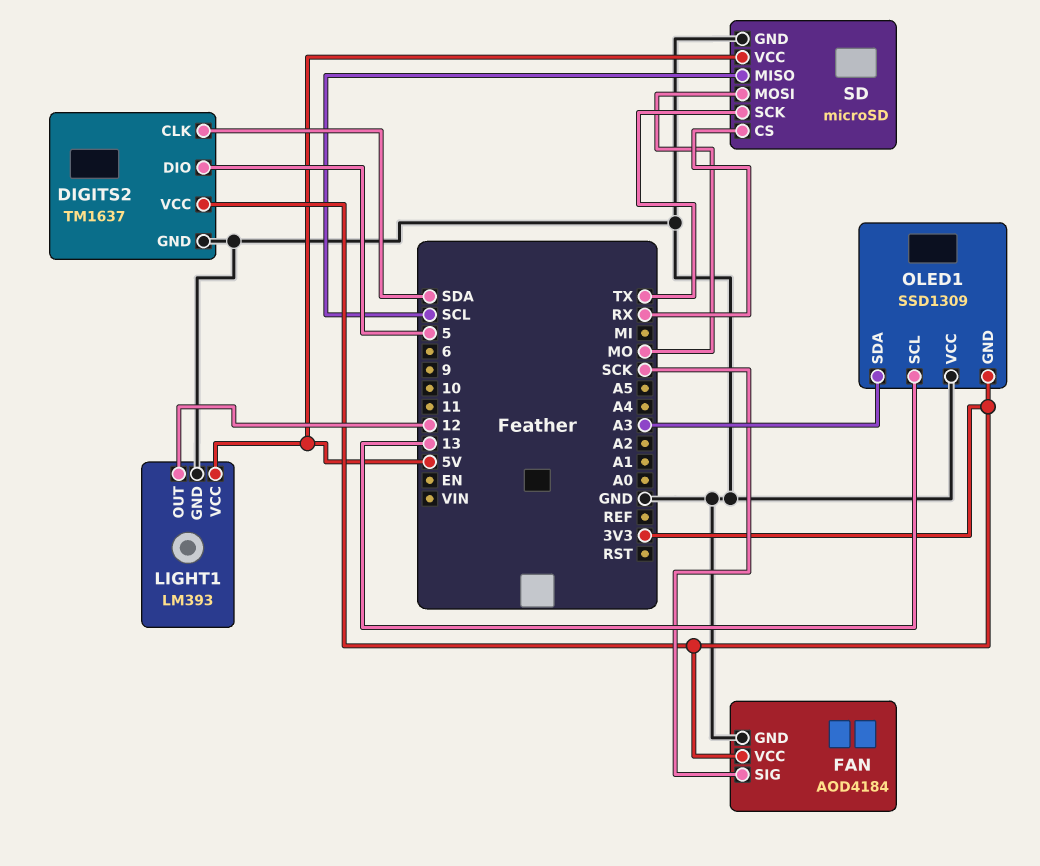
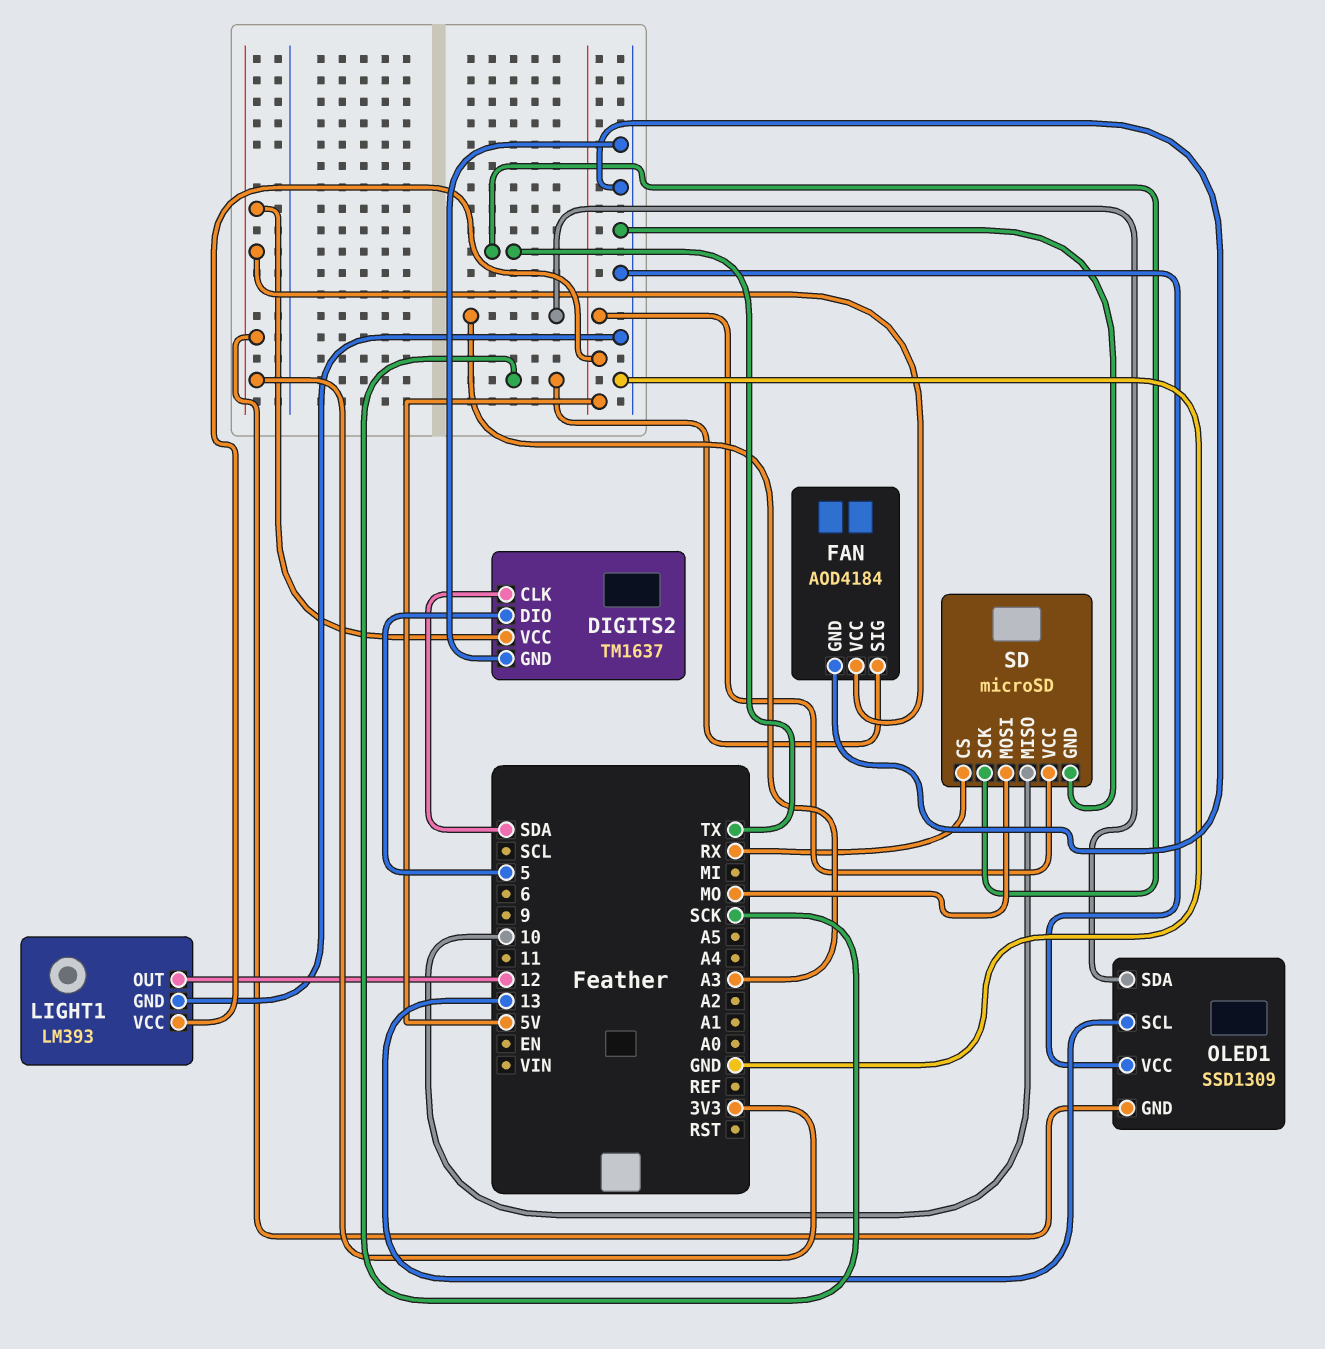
SD pin MISO: SCL -> 10

